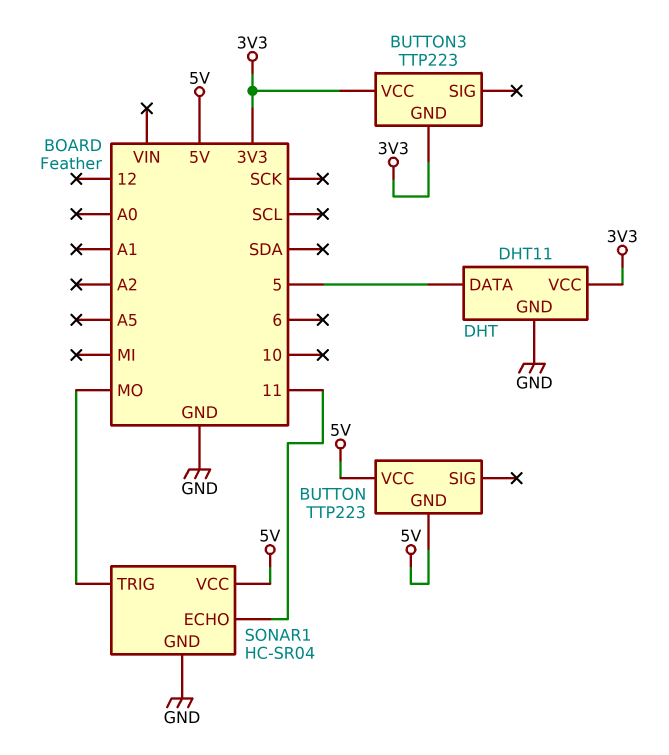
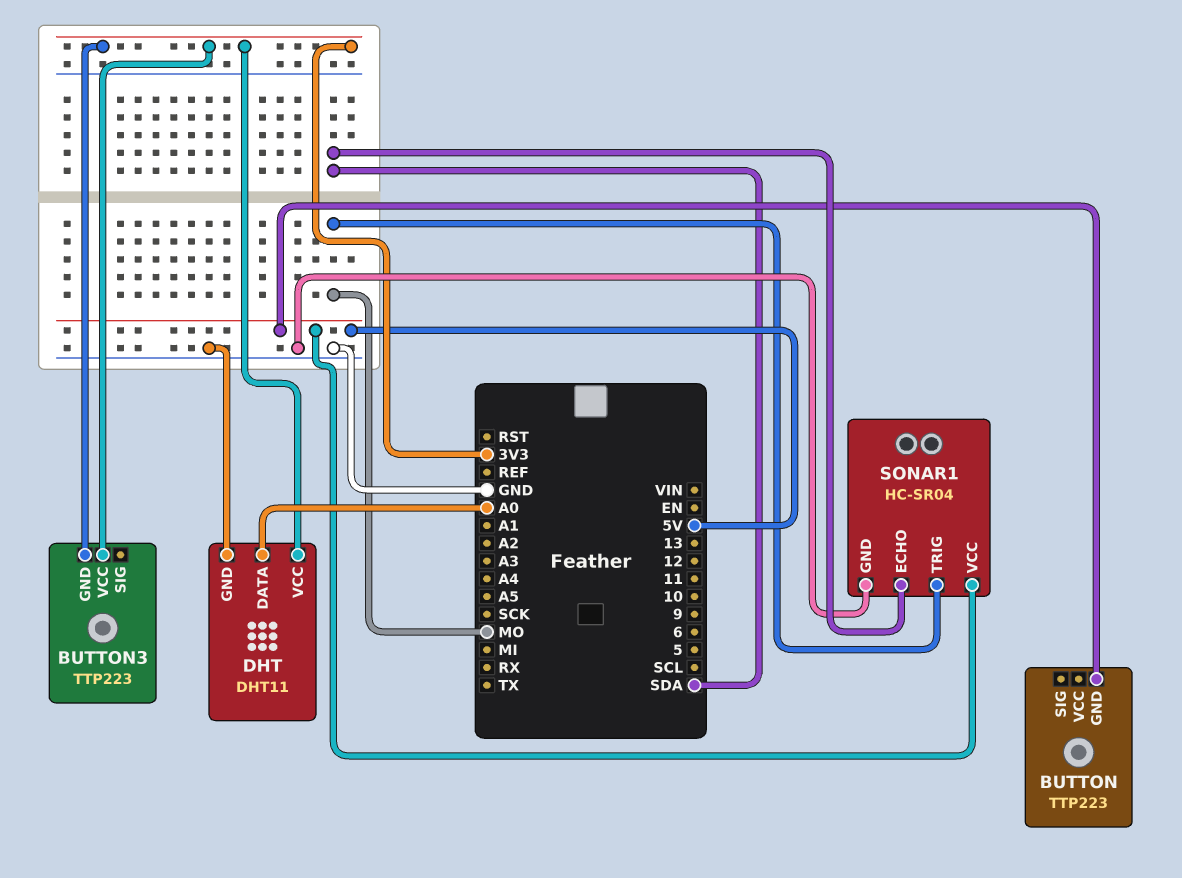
BUTTON pin VCC: 5V -> none
DHT pin DATA: 5 -> A0
SONAR1 pin ECHO: 11 -> SDA

